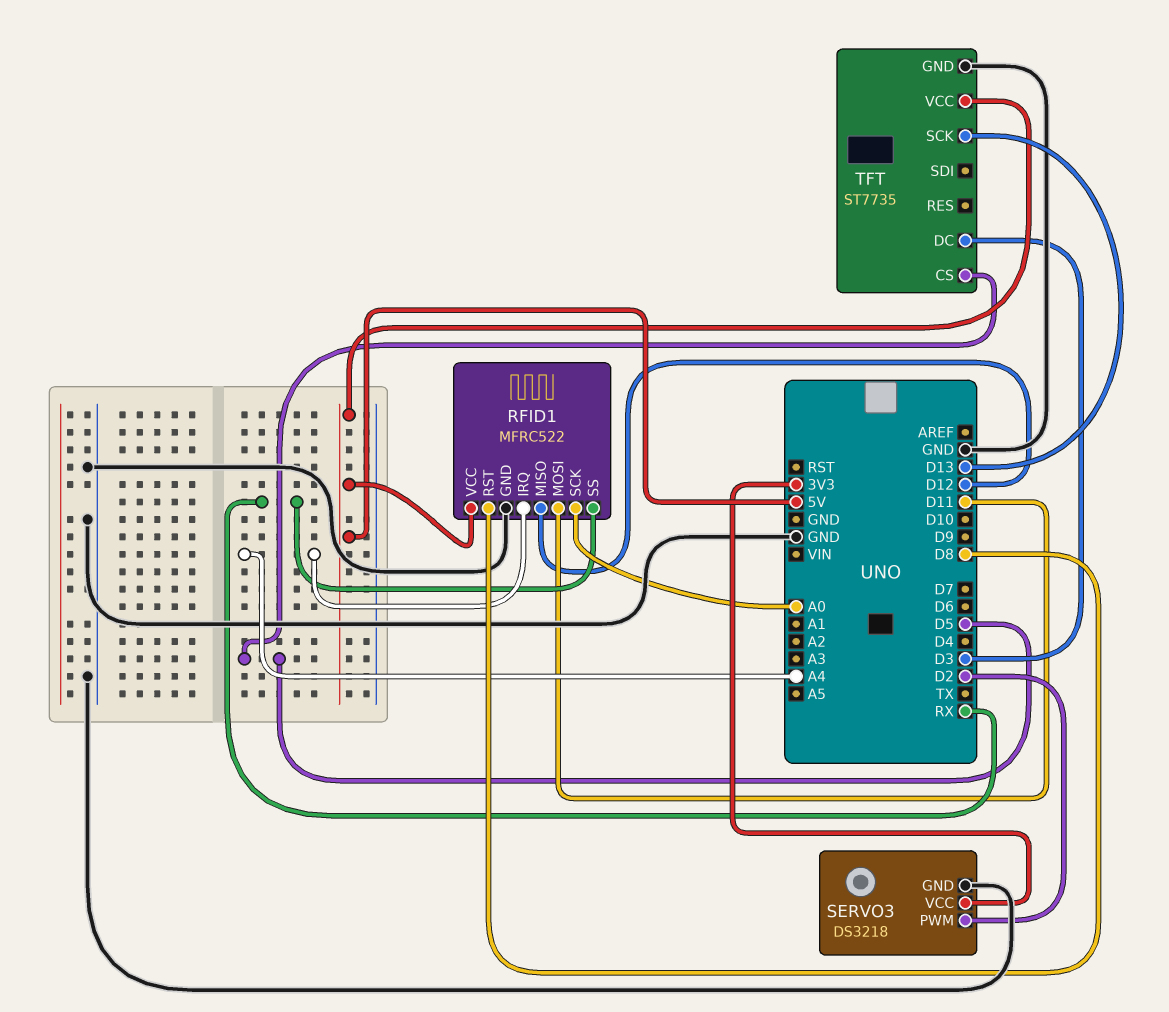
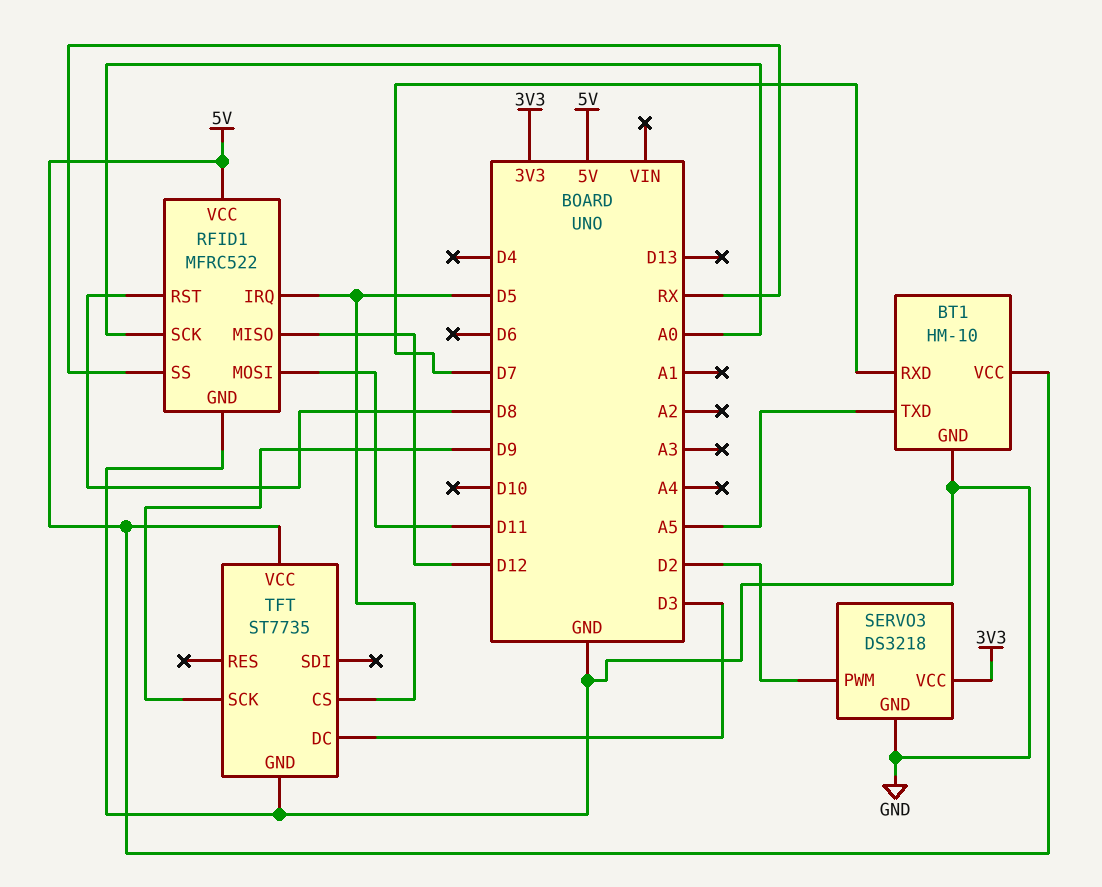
BT1: none -> HM-10
BT1 pin GND: none -> GND
BT1 pin RXD: none -> D7
BT1 pin TXD: none -> A5
BT1 pin VCC: none -> 5V
RFID1 pin IRQ: A4 -> D5
TFT pin SCK: D13 -> D9

